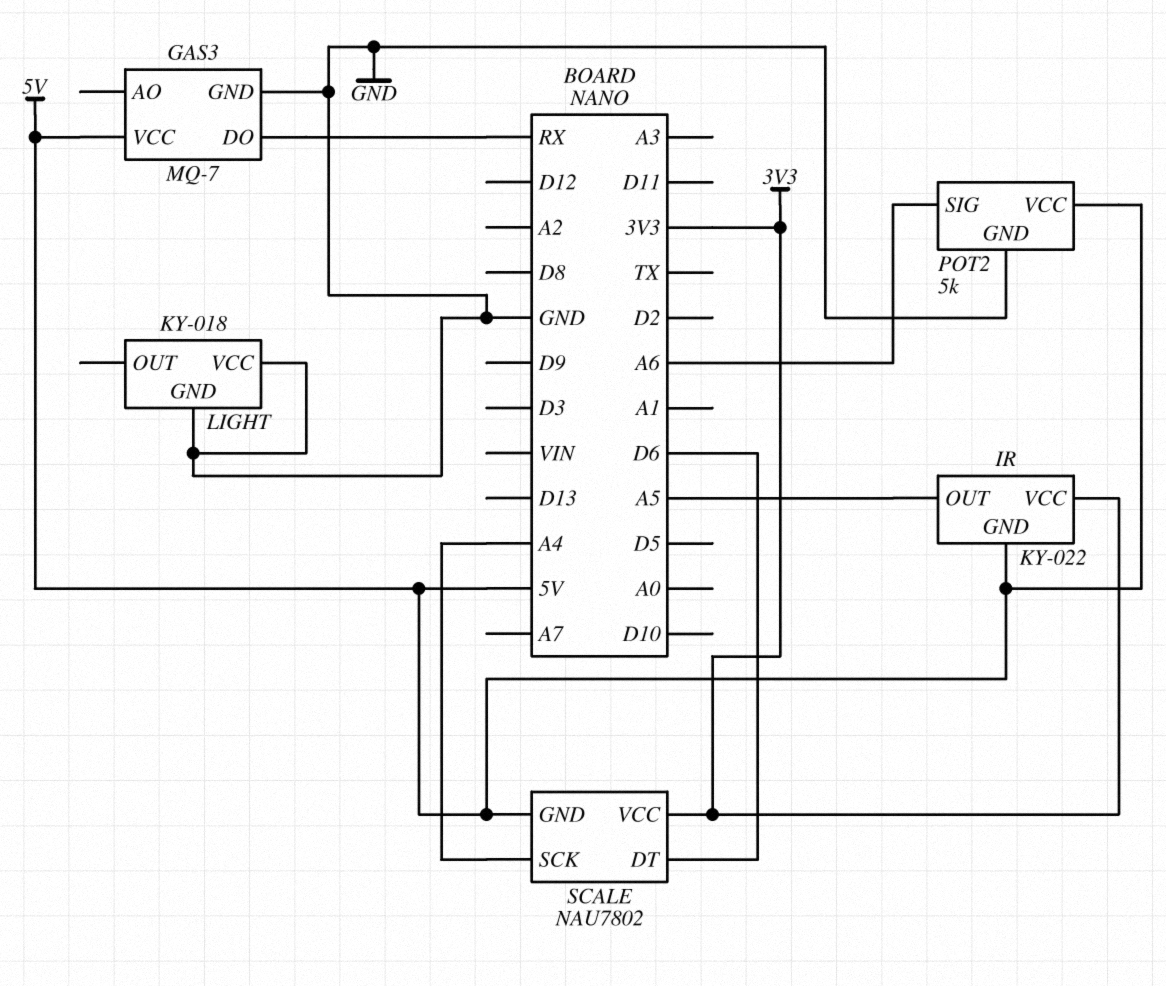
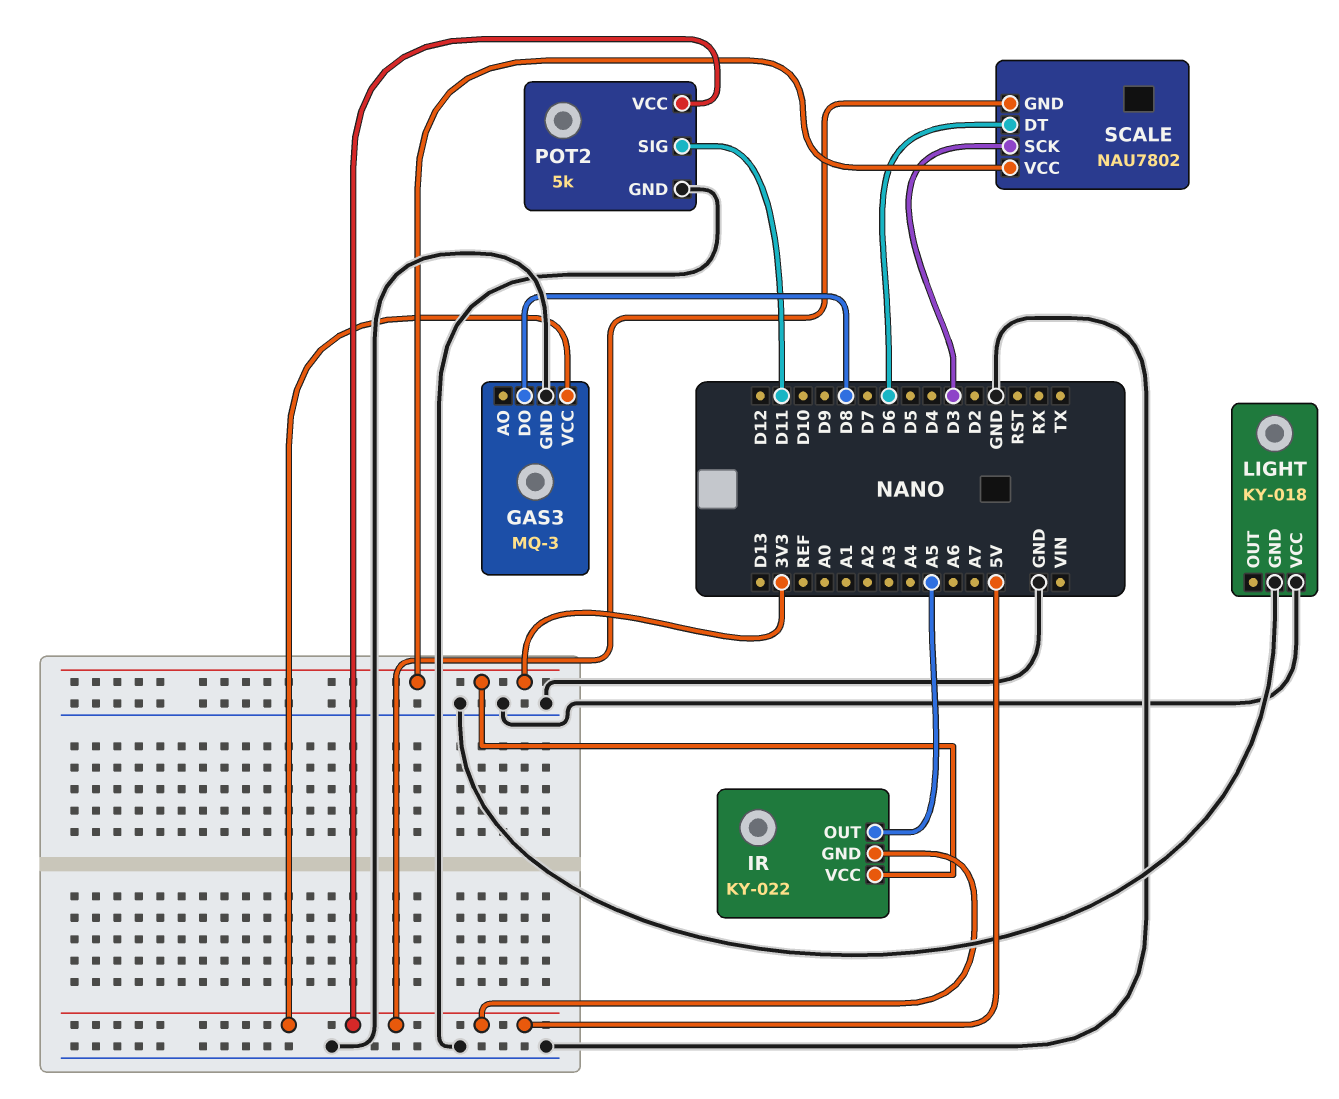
GAS3: MQ-7 -> MQ-3
GAS3 pin DO: RX -> D8
POT2 pin SIG: A6 -> D11
SCALE pin SCK: A4 -> D3

